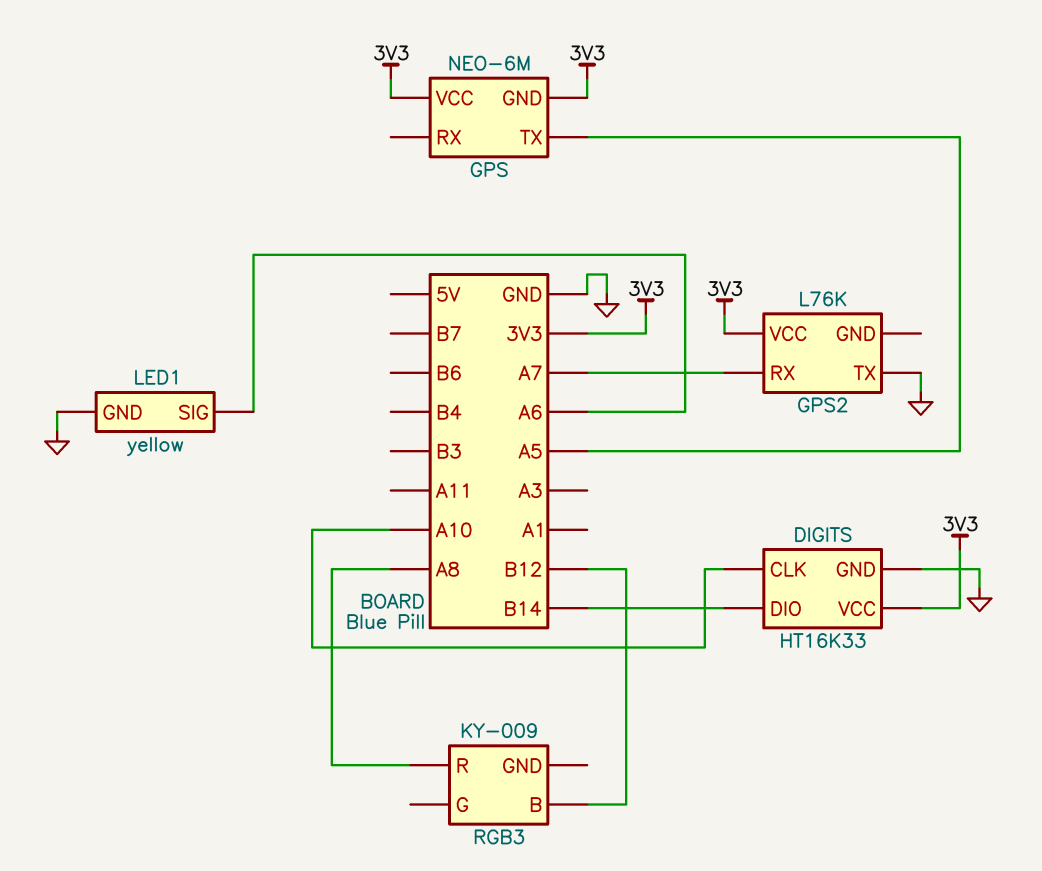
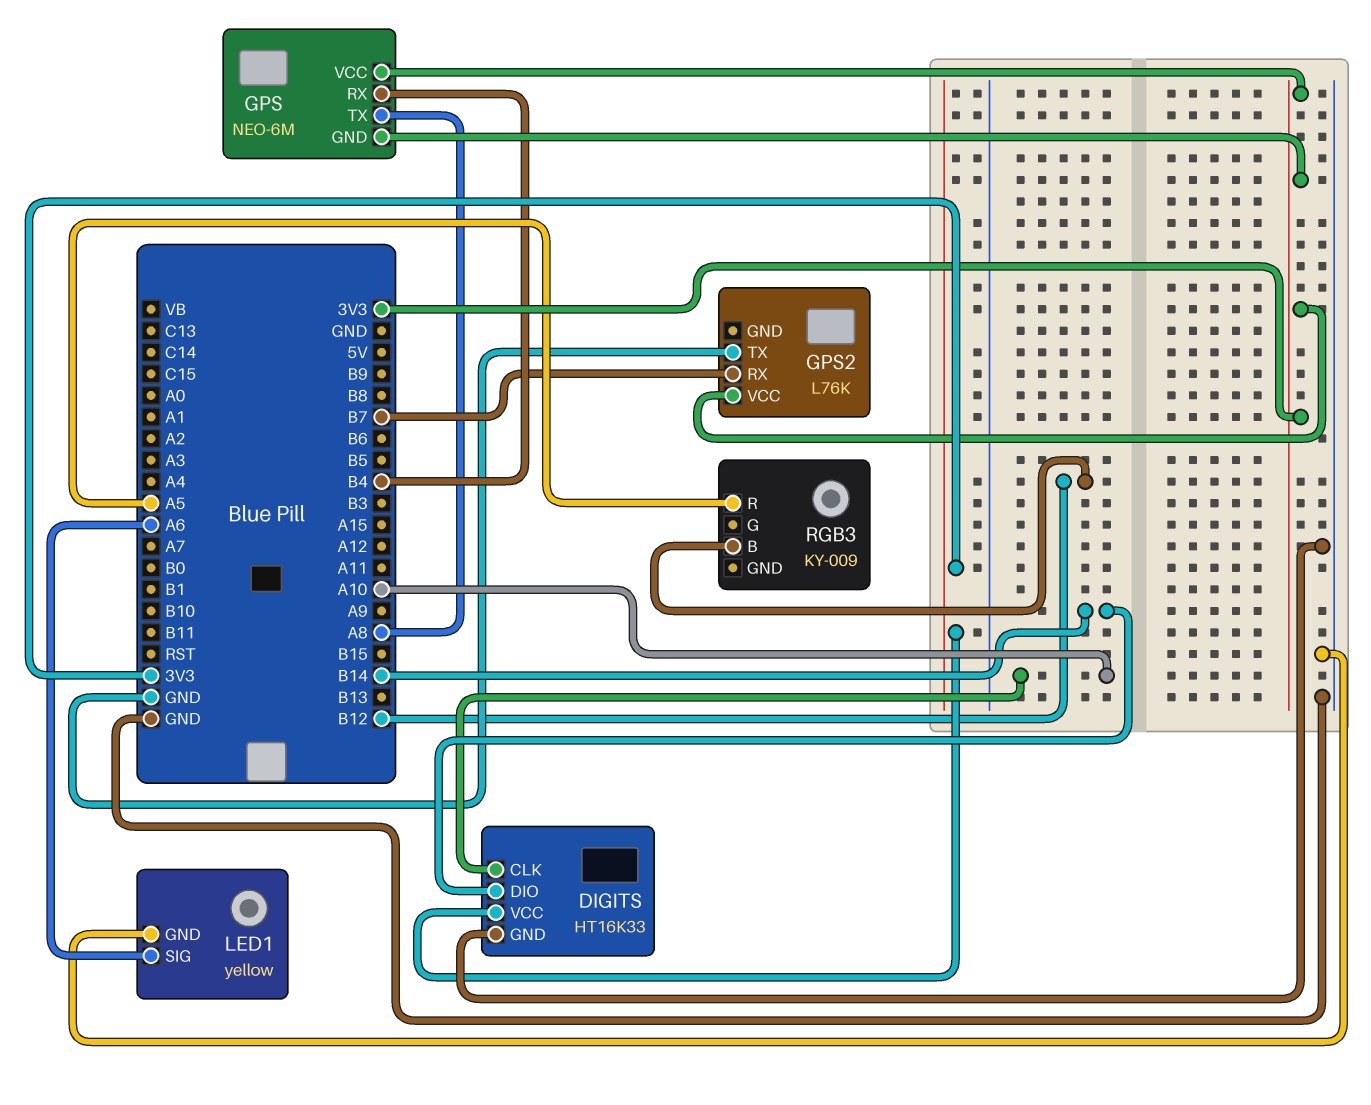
GPS pin RX: none -> B4
GPS pin TX: A5 -> A8
GPS2 pin RX: A7 -> B7
RGB3 pin R: A8 -> A5

